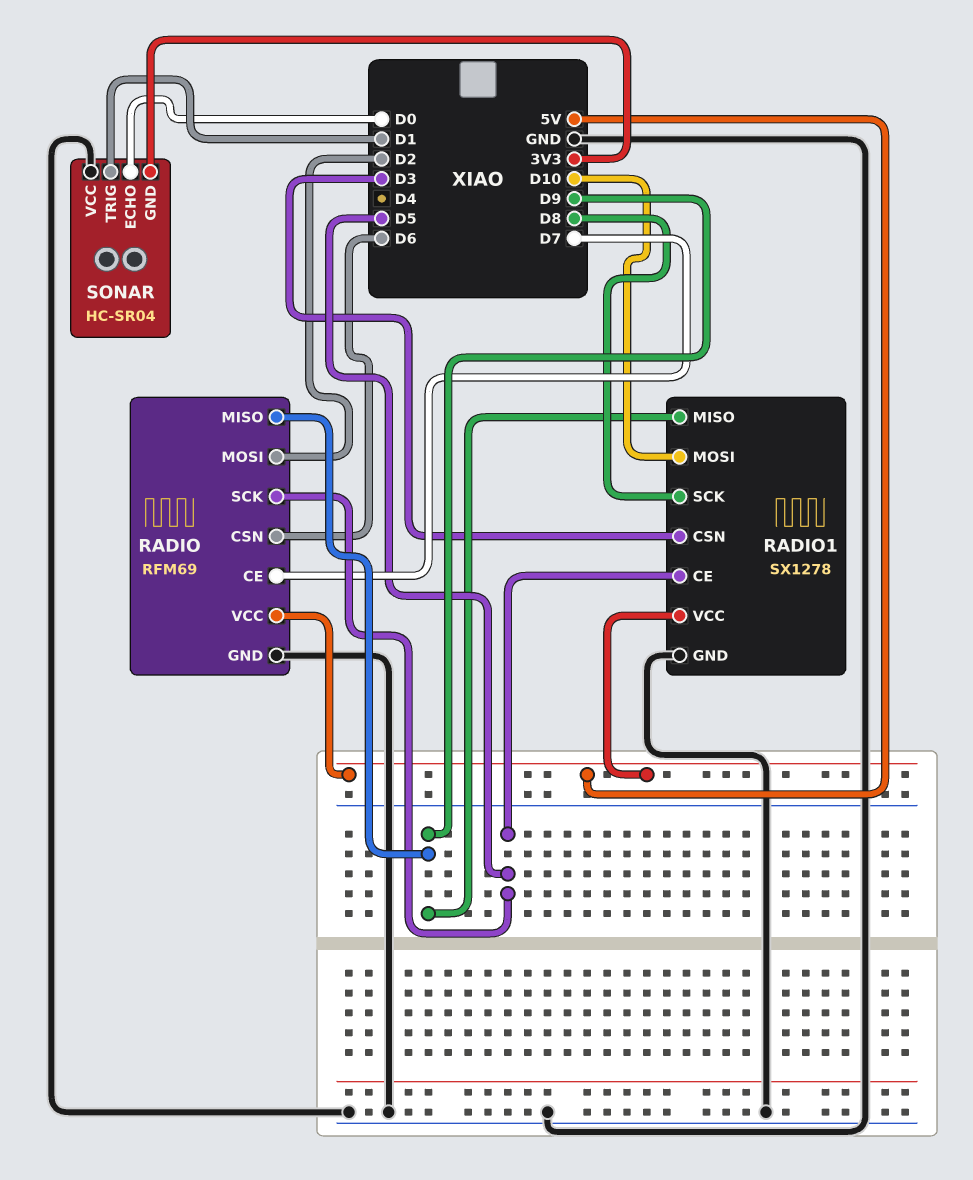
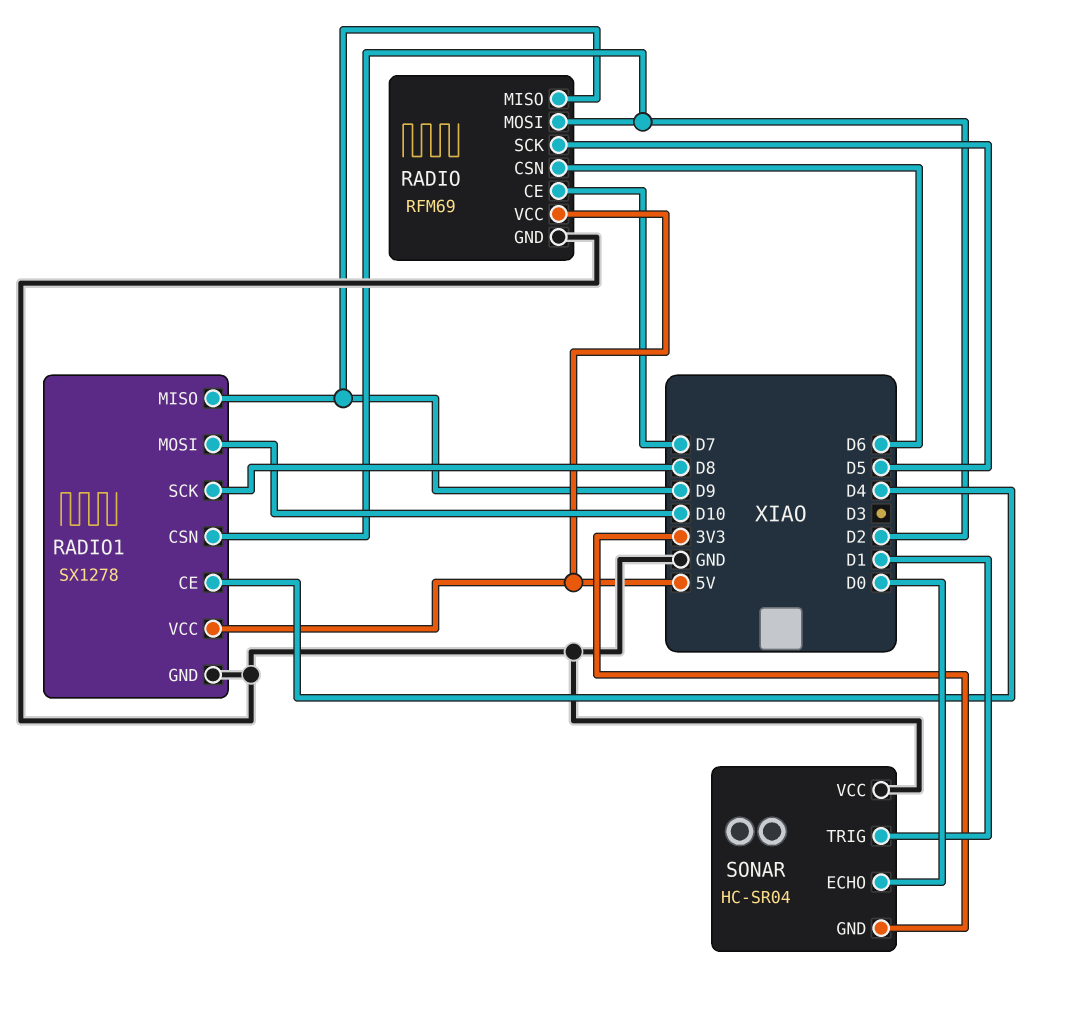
RADIO1 pin CE: D5 -> D4
RADIO1 pin CSN: D3 -> D2

